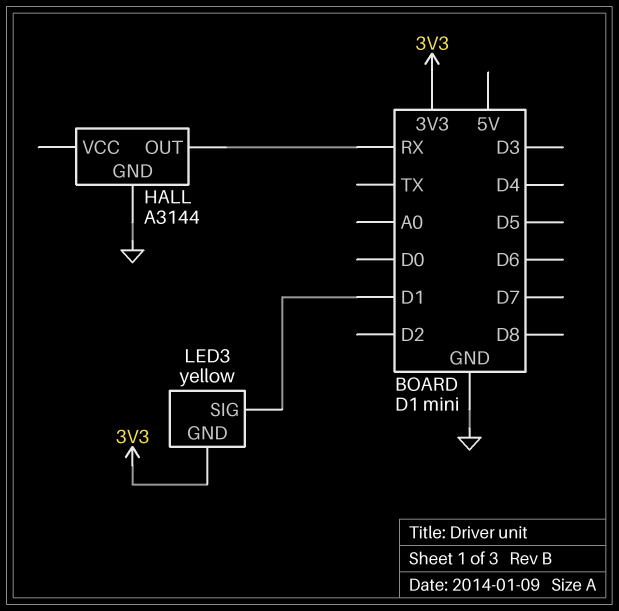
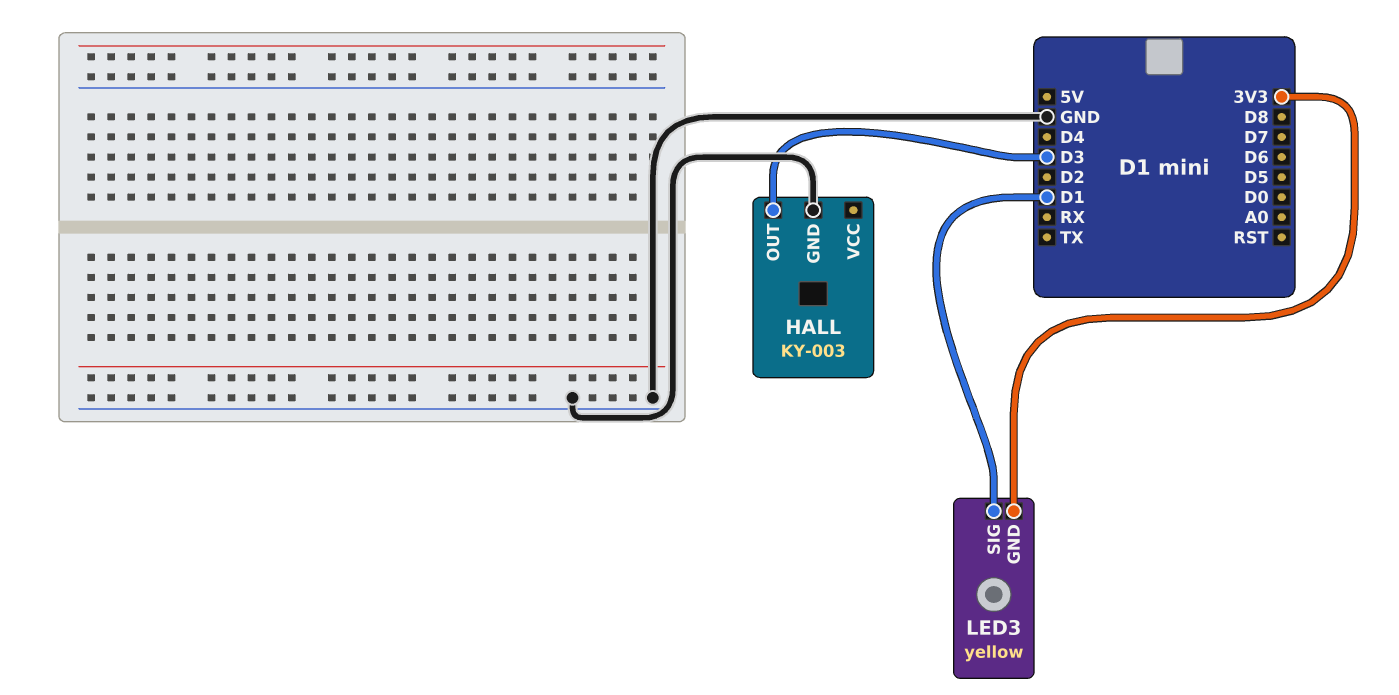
HALL: A3144 -> KY-003
HALL pin OUT: RX -> D3

